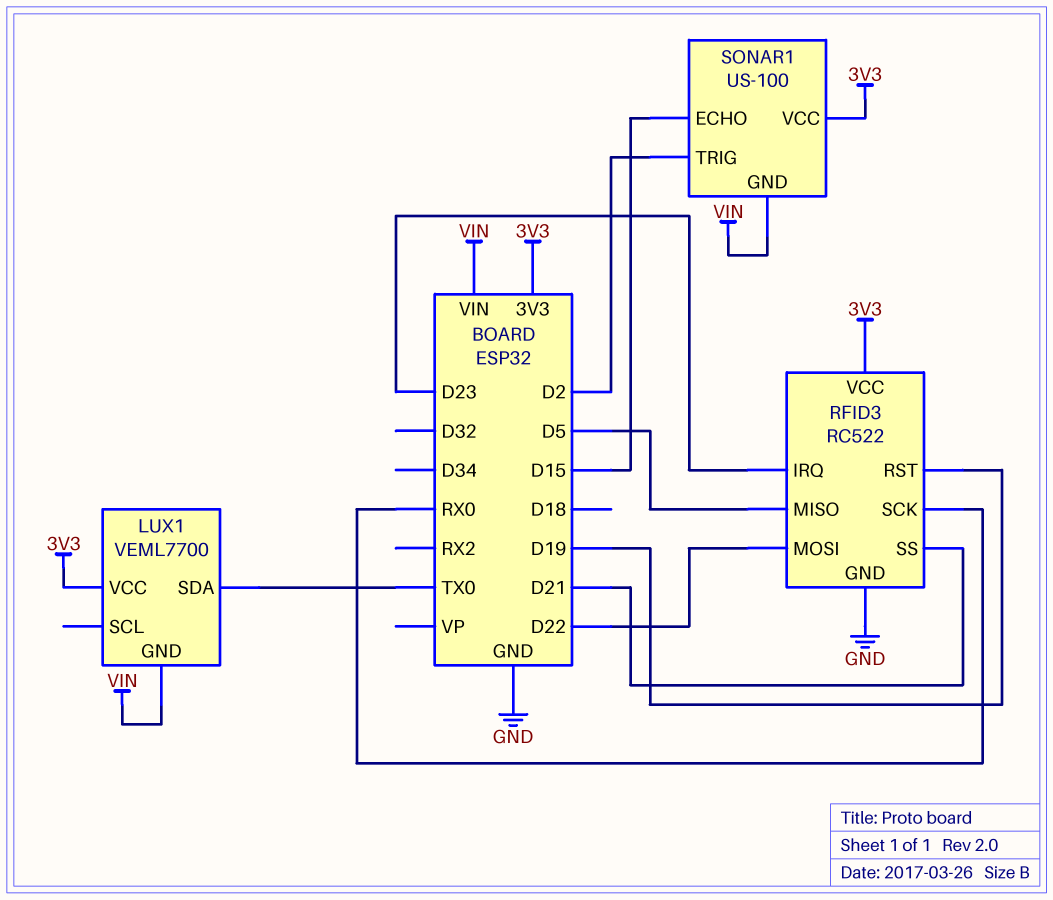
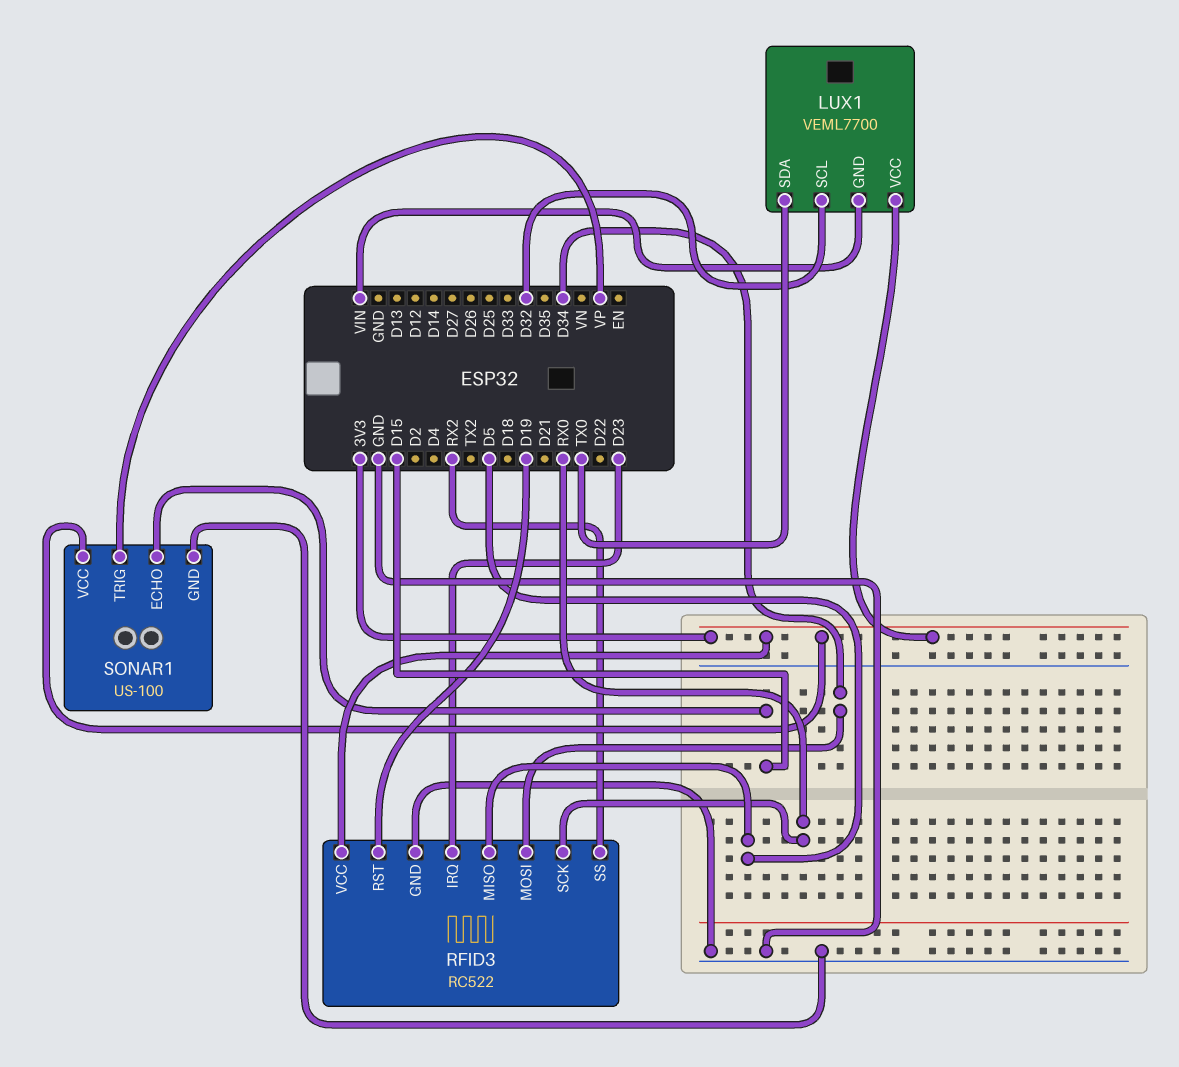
LUX1 pin SCL: none -> D32
RFID3 pin MOSI: D22 -> D34
RFID3 pin SS: D21 -> RX2
SONAR1 pin GND: VIN -> GND
SONAR1 pin TRIG: D2 -> VP

